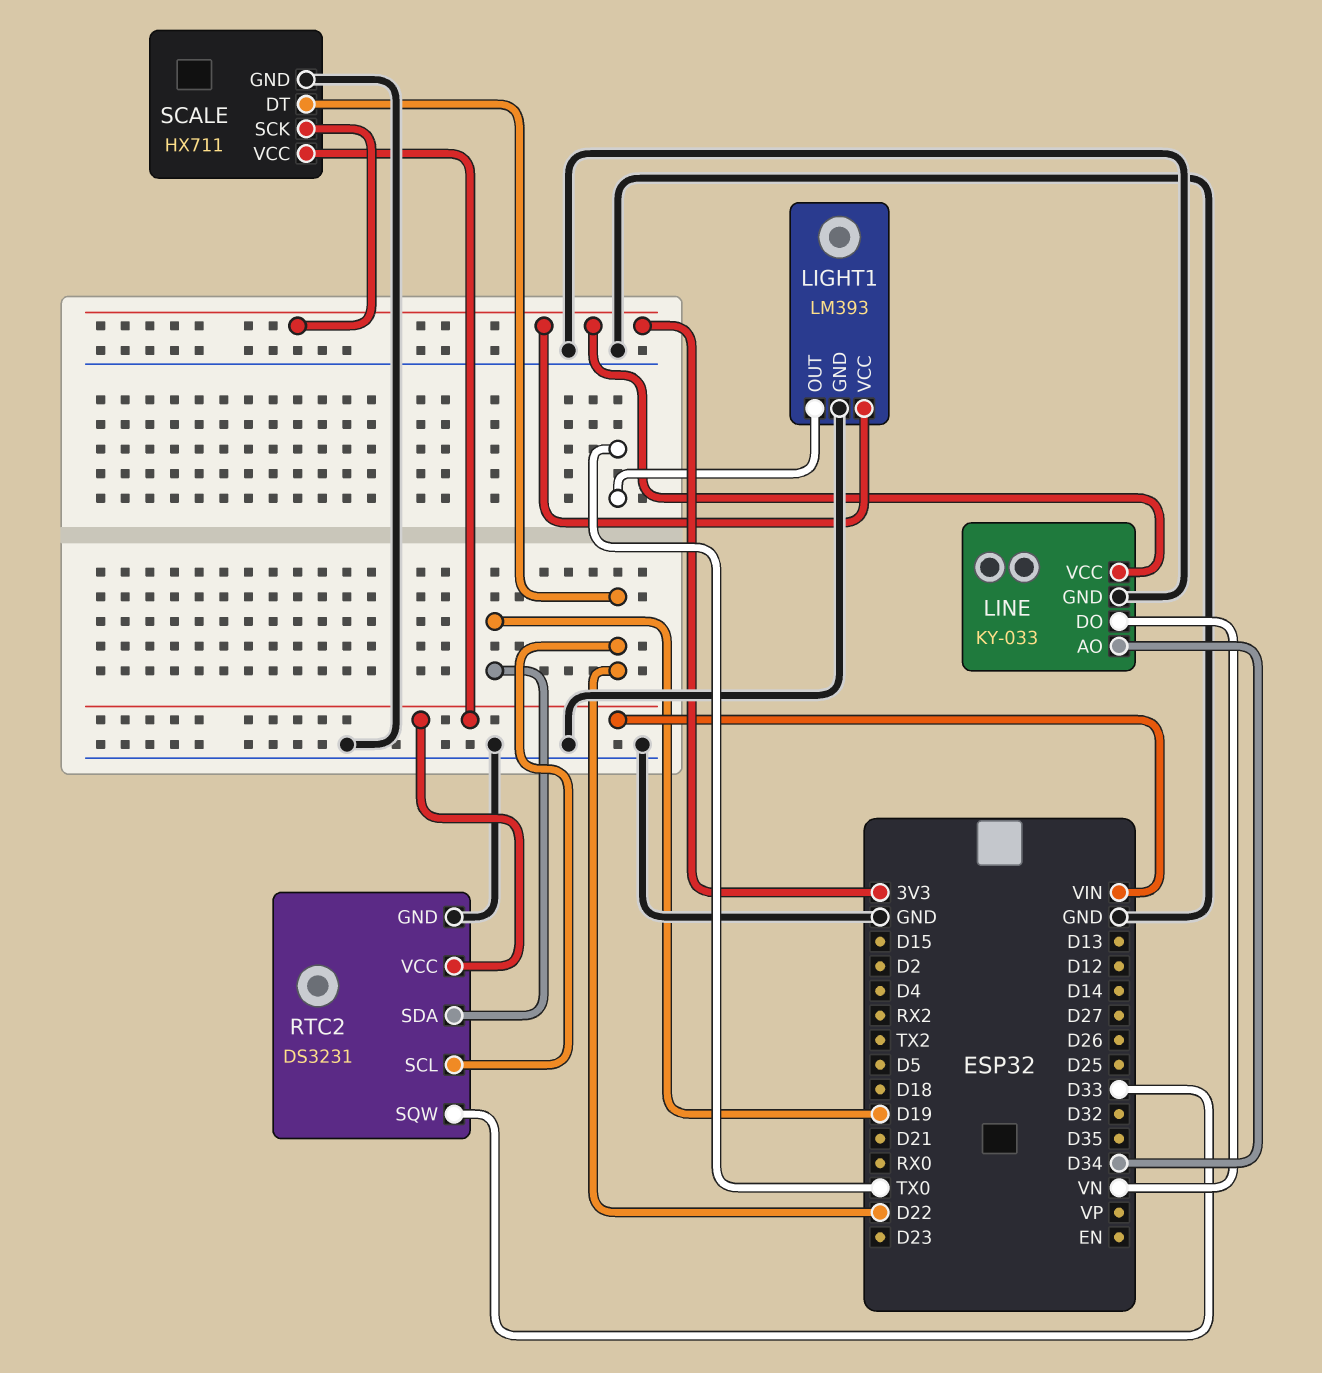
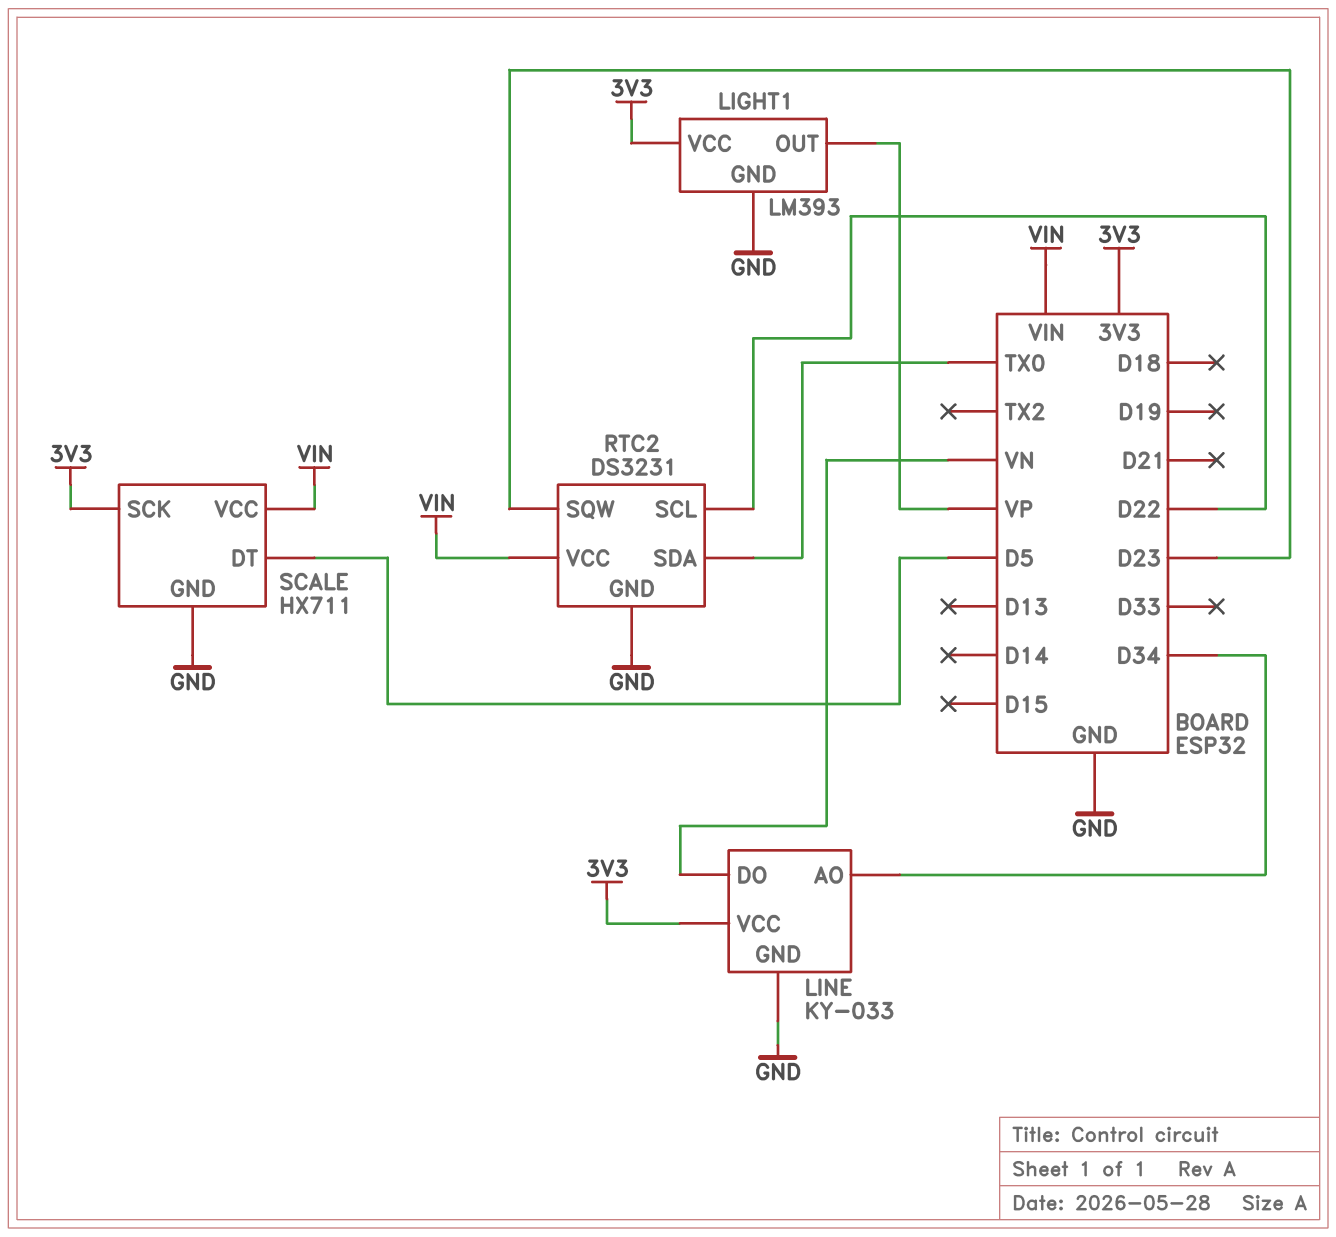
LIGHT1 pin OUT: TX0 -> VP
RTC2 pin SDA: D19 -> TX0
RTC2 pin SQW: D33 -> D23
SCALE pin DT: D22 -> D5

